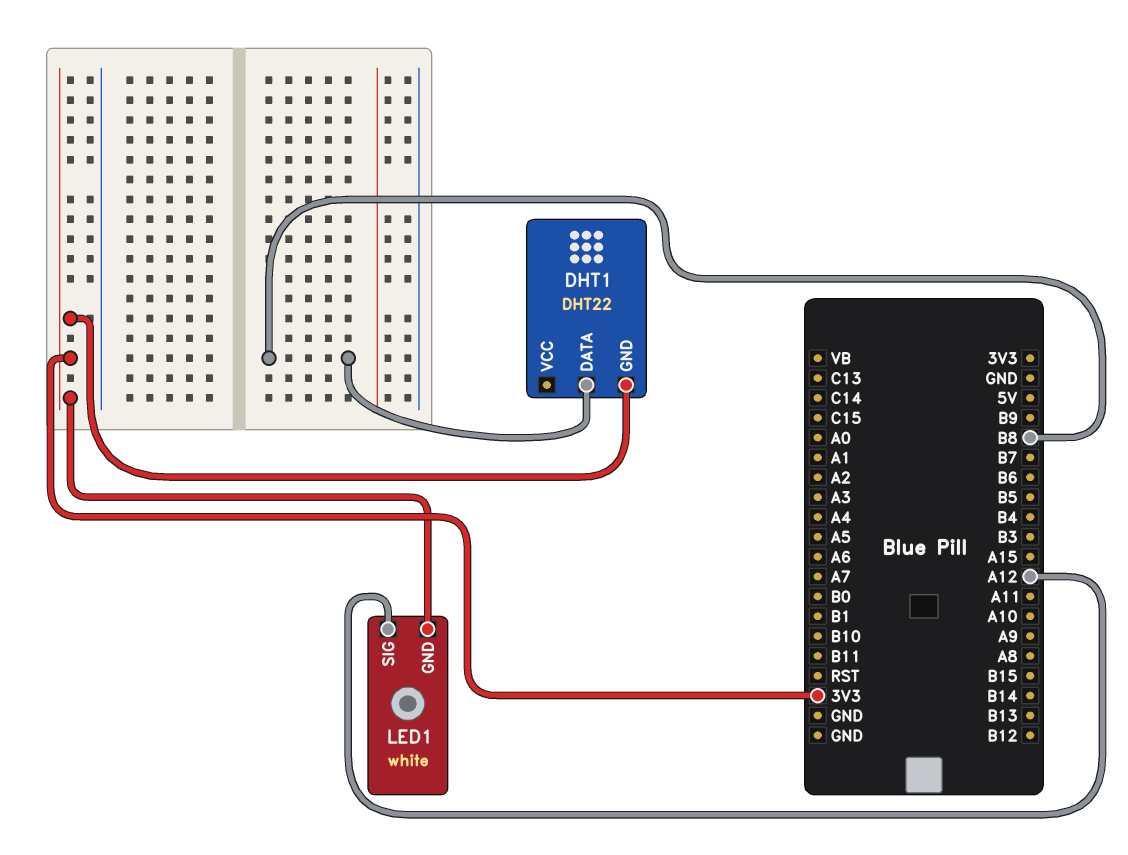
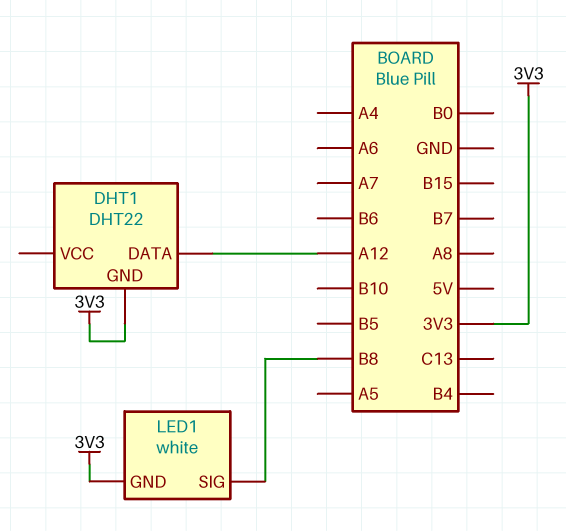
DHT1 pin DATA: B8 -> A12
LED1 pin SIG: A12 -> B8

